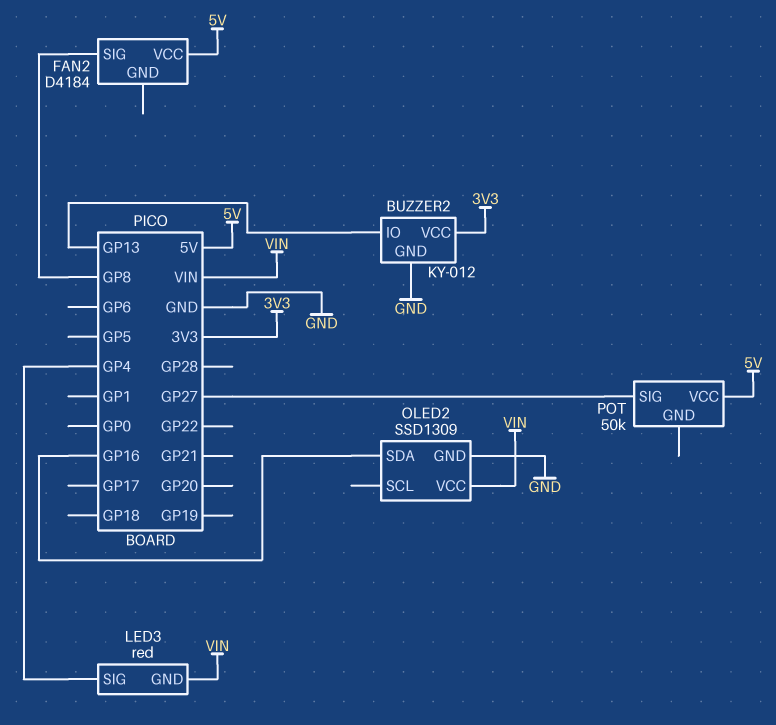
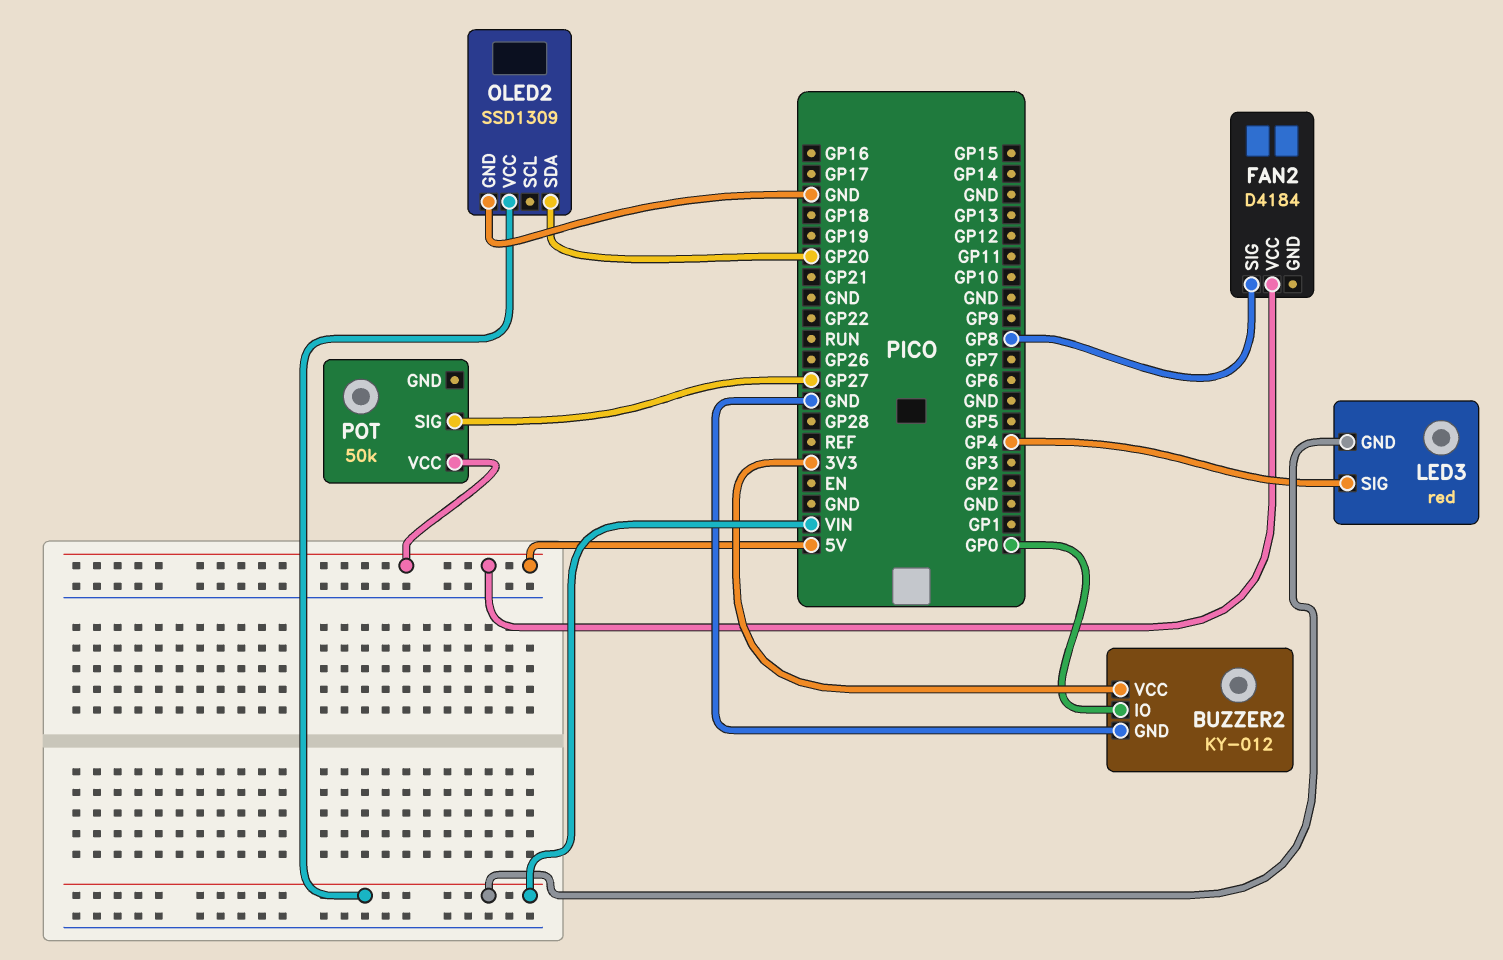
BUZZER2 pin IO: GP13 -> GP0
OLED2 pin SDA: GP16 -> GP20

